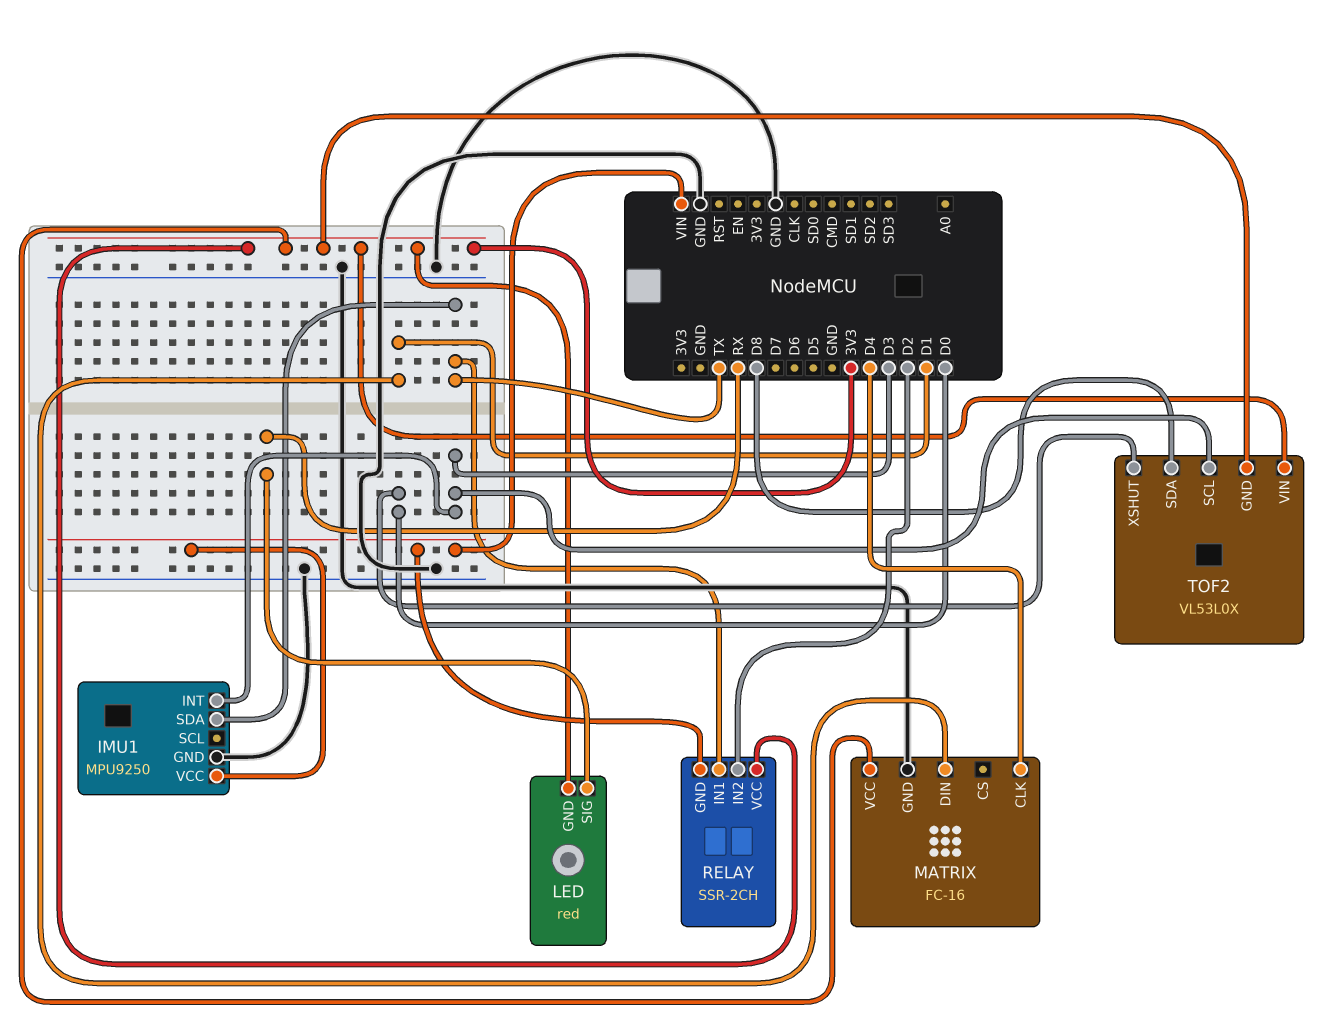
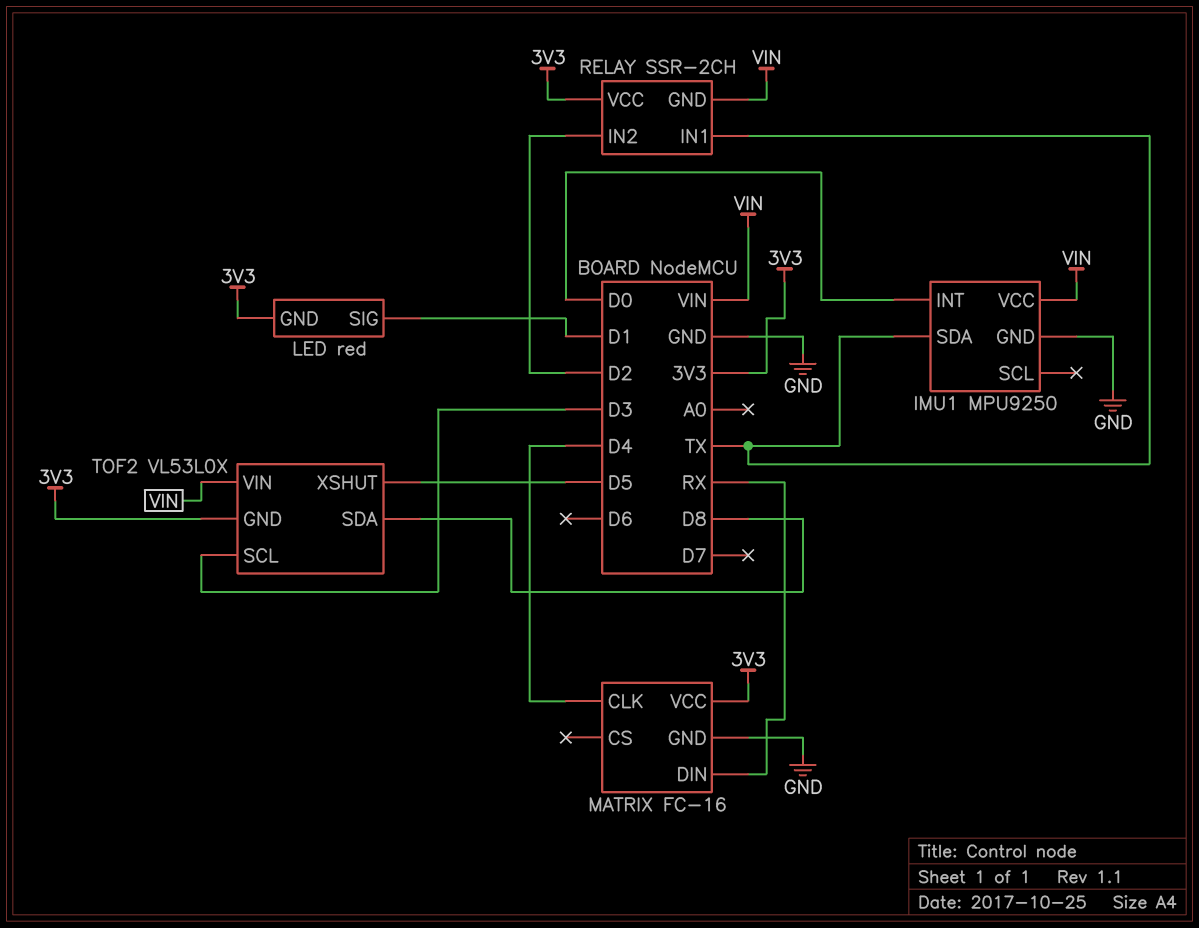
IMU1 pin INT: D3 -> D0
LED pin SIG: RX -> D1
MATRIX pin DIN: D1 -> RX
TOF2 pin VIN: 3V3 -> VIN
TOF2 pin XSHUT: D0 -> D5

